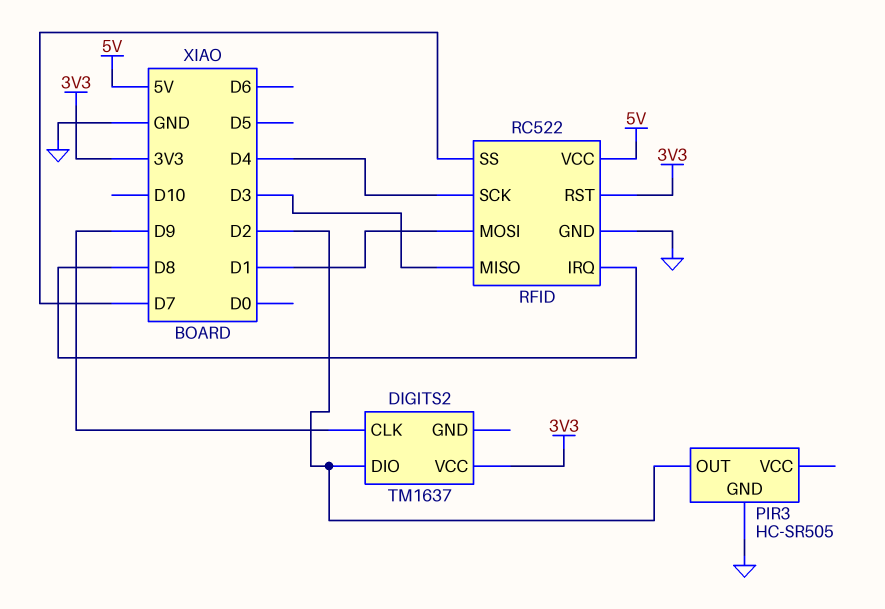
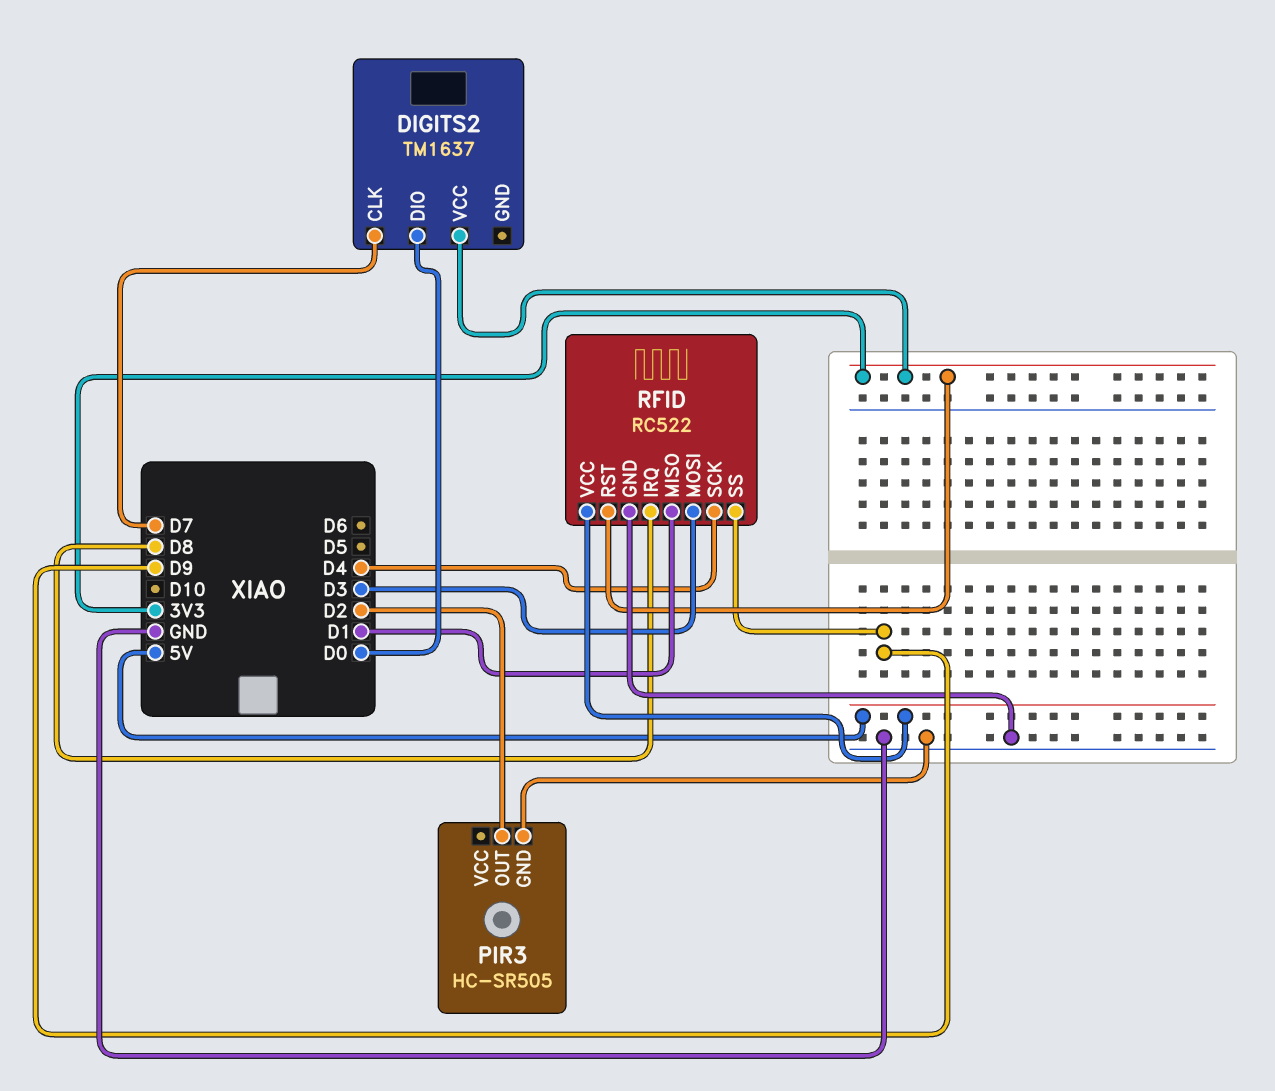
DIGITS2 pin CLK: D9 -> D7
DIGITS2 pin DIO: D2 -> D0
RFID pin MISO: D3 -> D1
RFID pin MOSI: D1 -> D3
RFID pin SS: D7 -> D9

